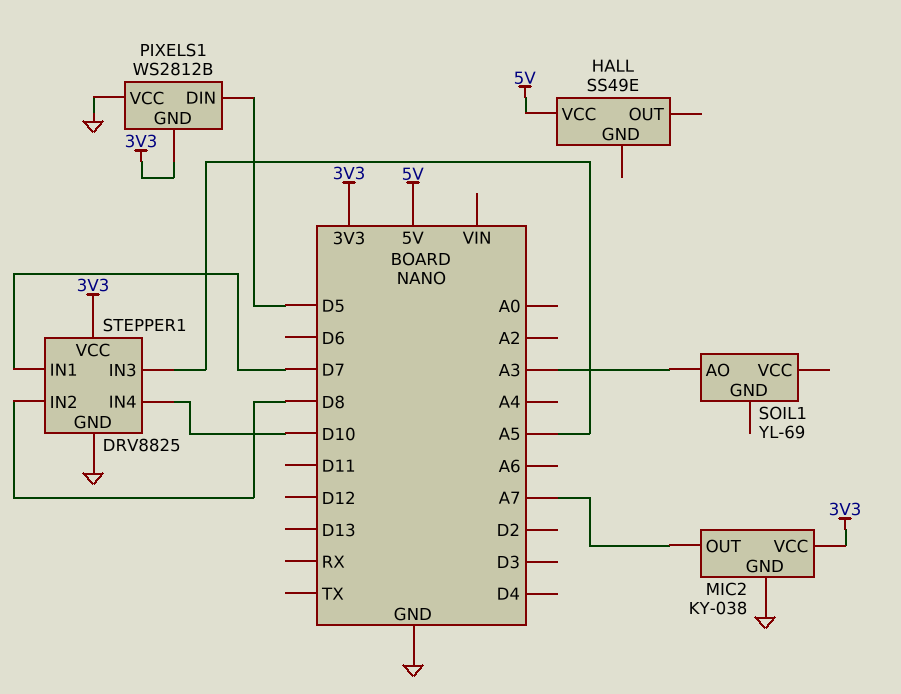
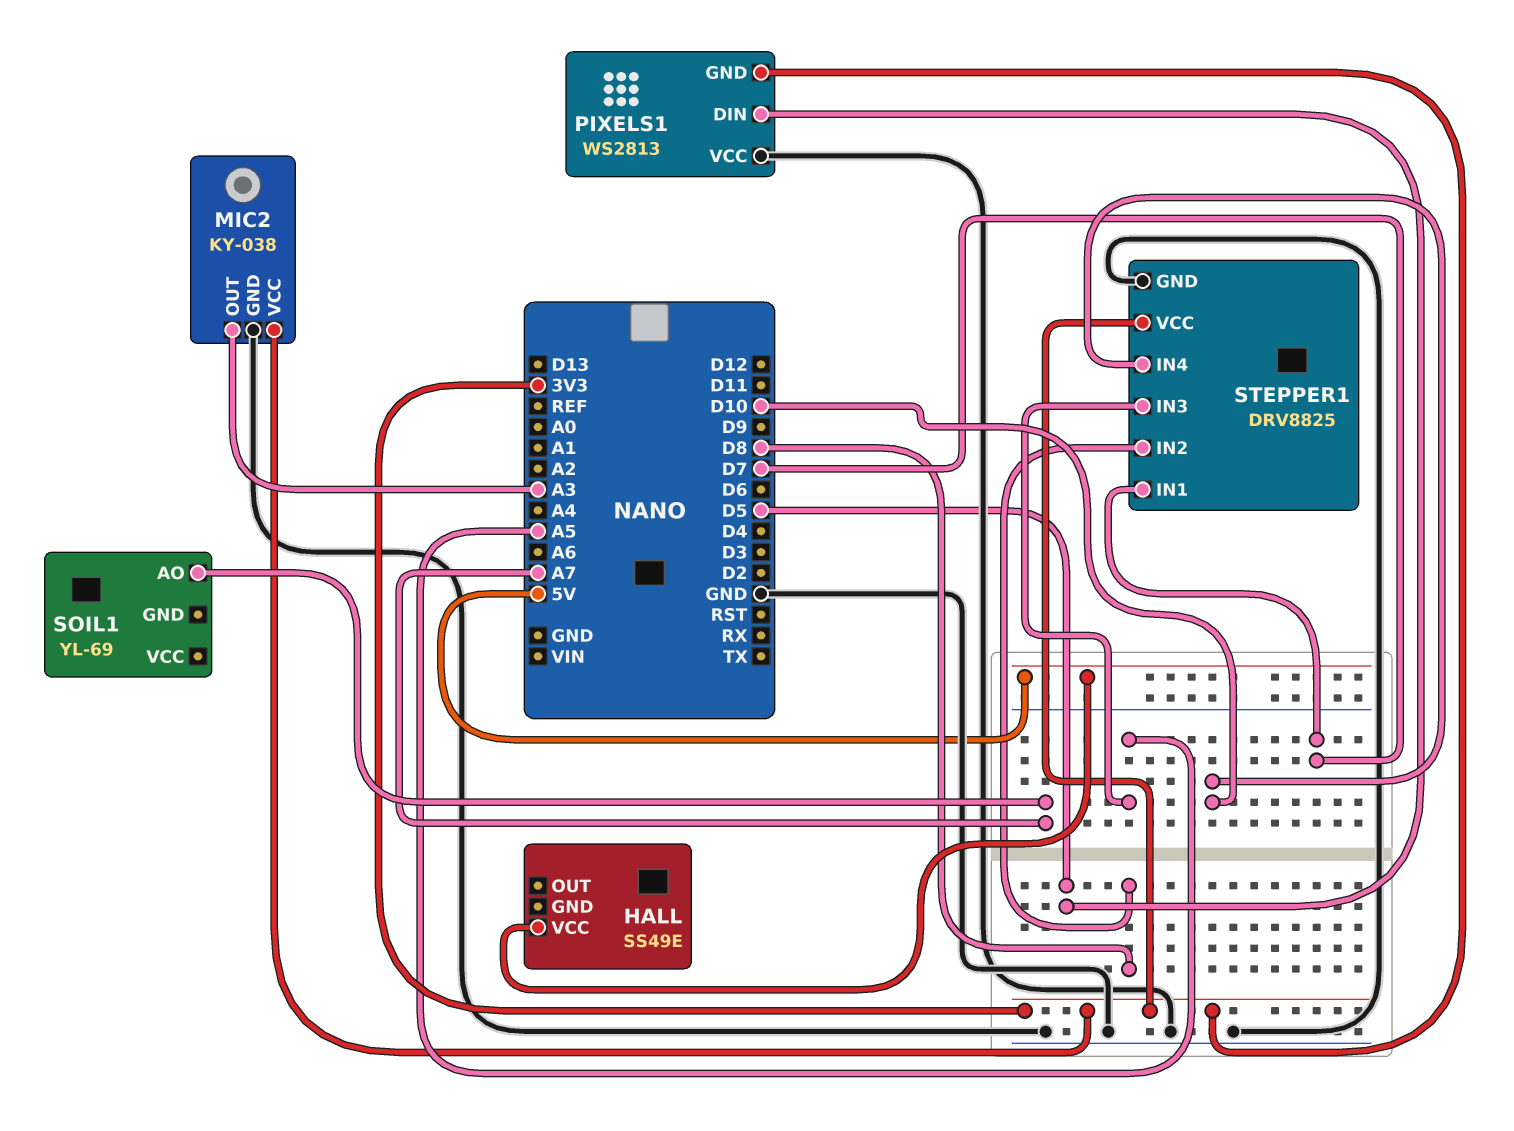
MIC2 pin OUT: A7 -> A3
PIXELS1: WS2812B -> WS2813
SOIL1 pin AO: A3 -> A7

